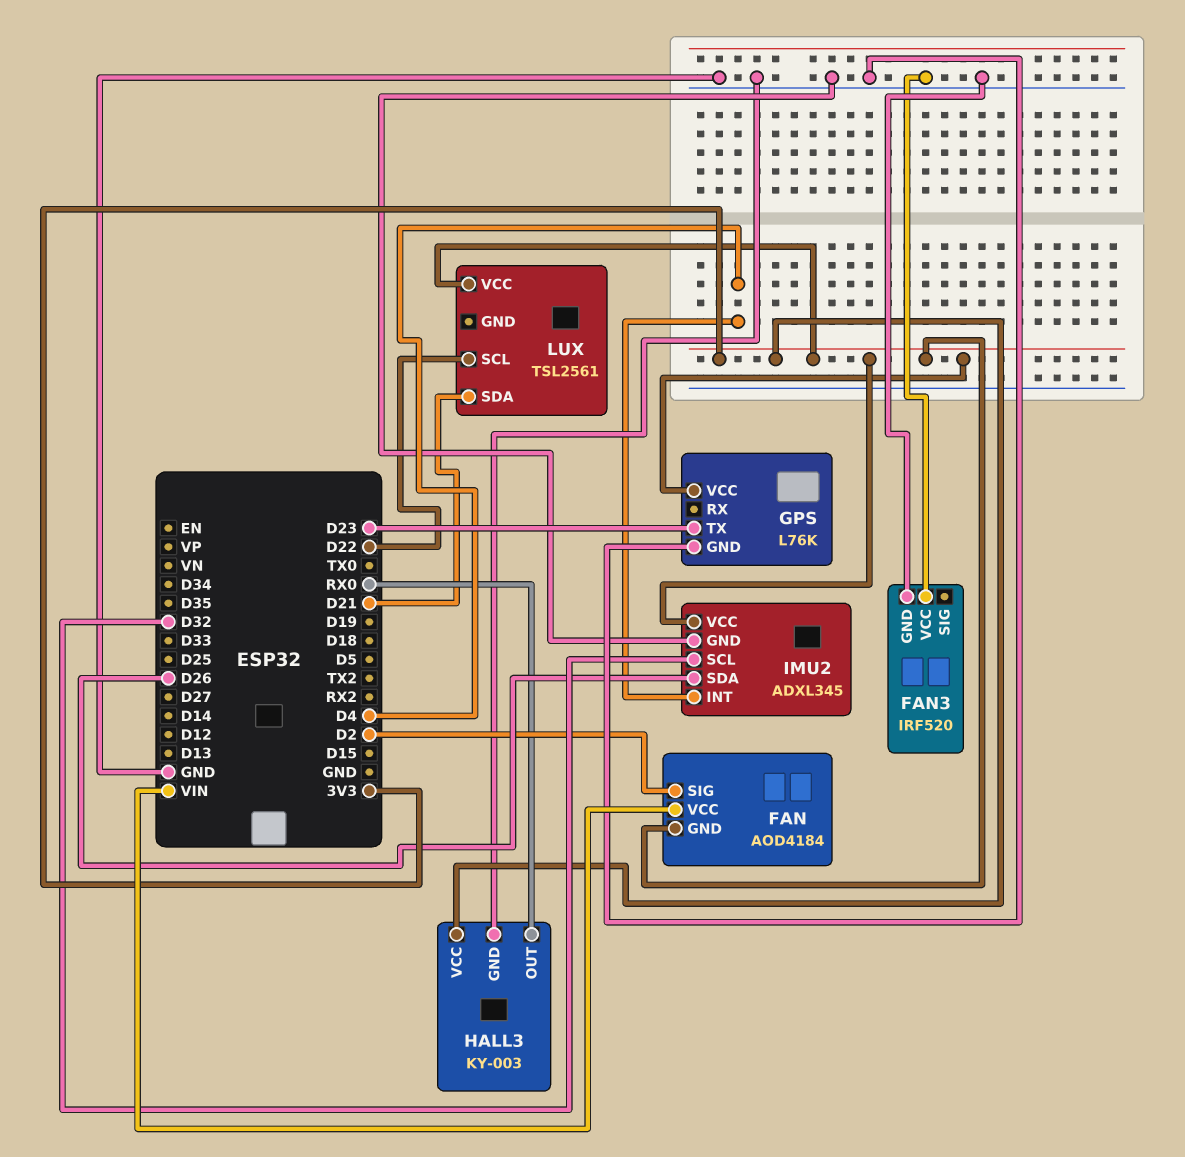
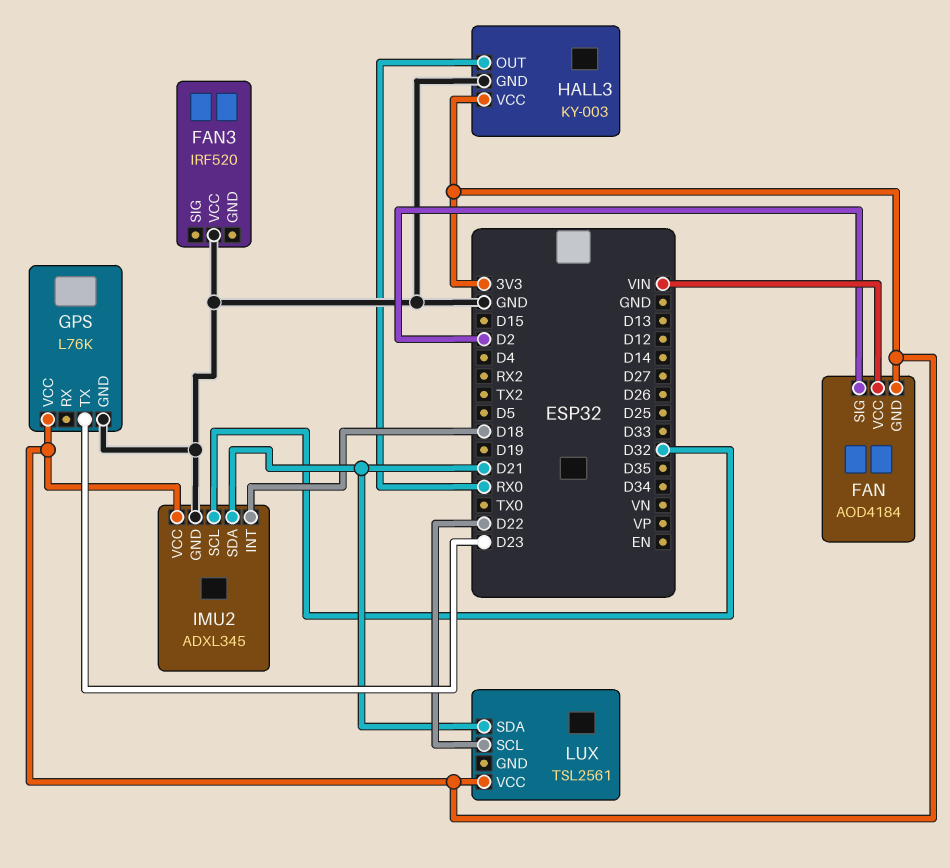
FAN3 pin GND: GND -> none
IMU2 pin INT: D4 -> D18
IMU2 pin SDA: D26 -> D21

